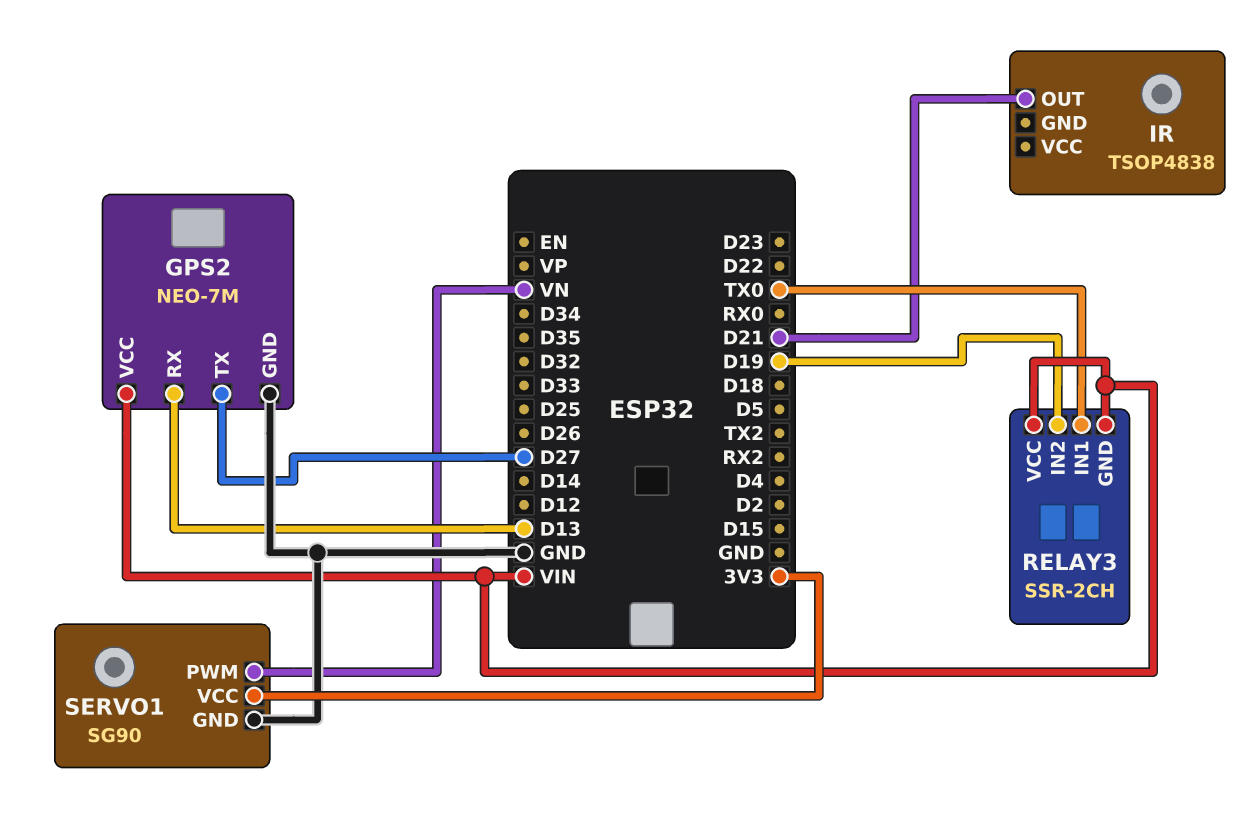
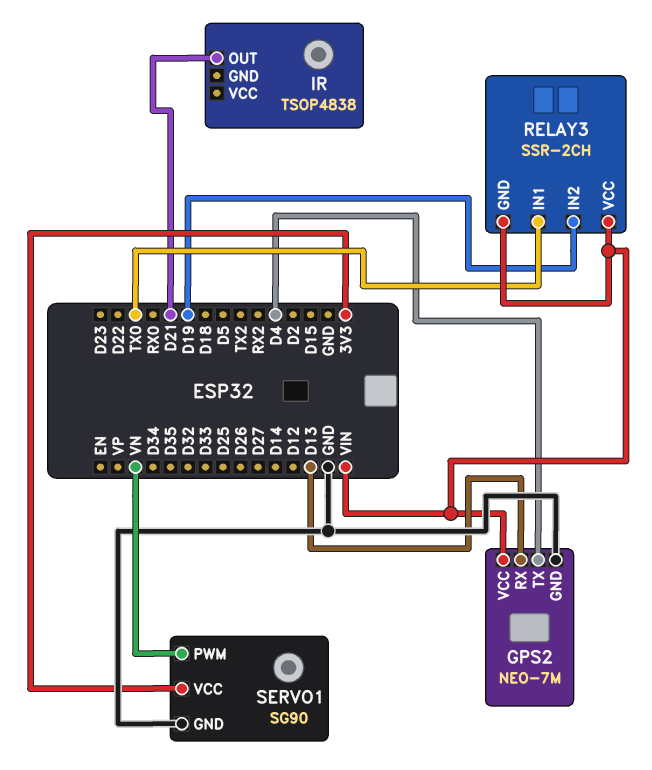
GPS2 pin TX: D27 -> D4

